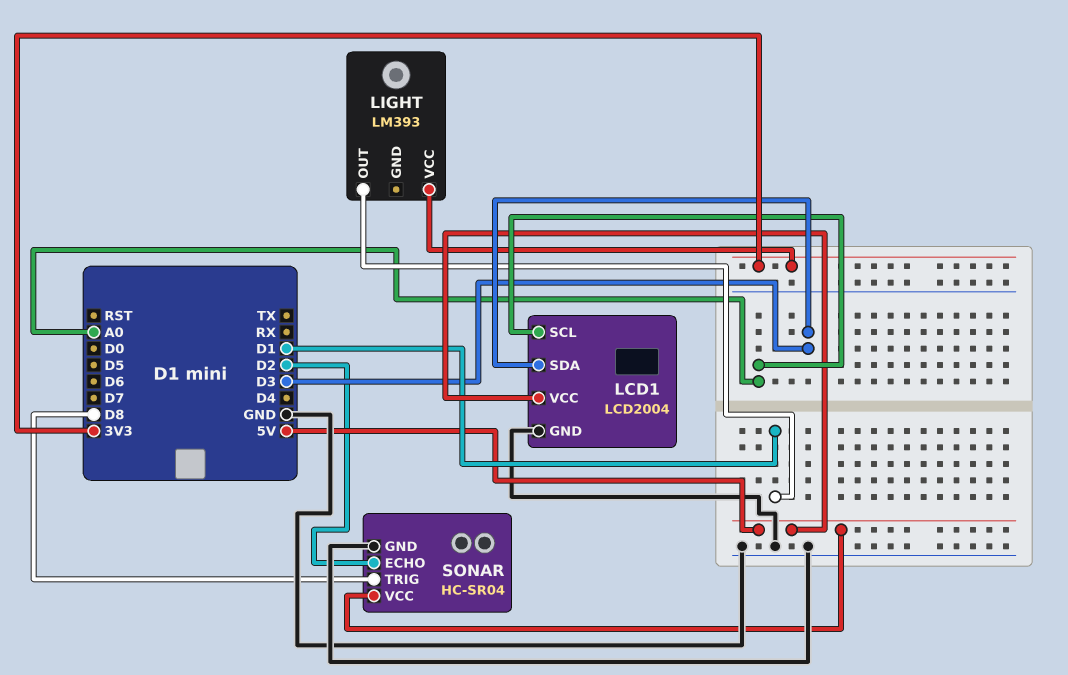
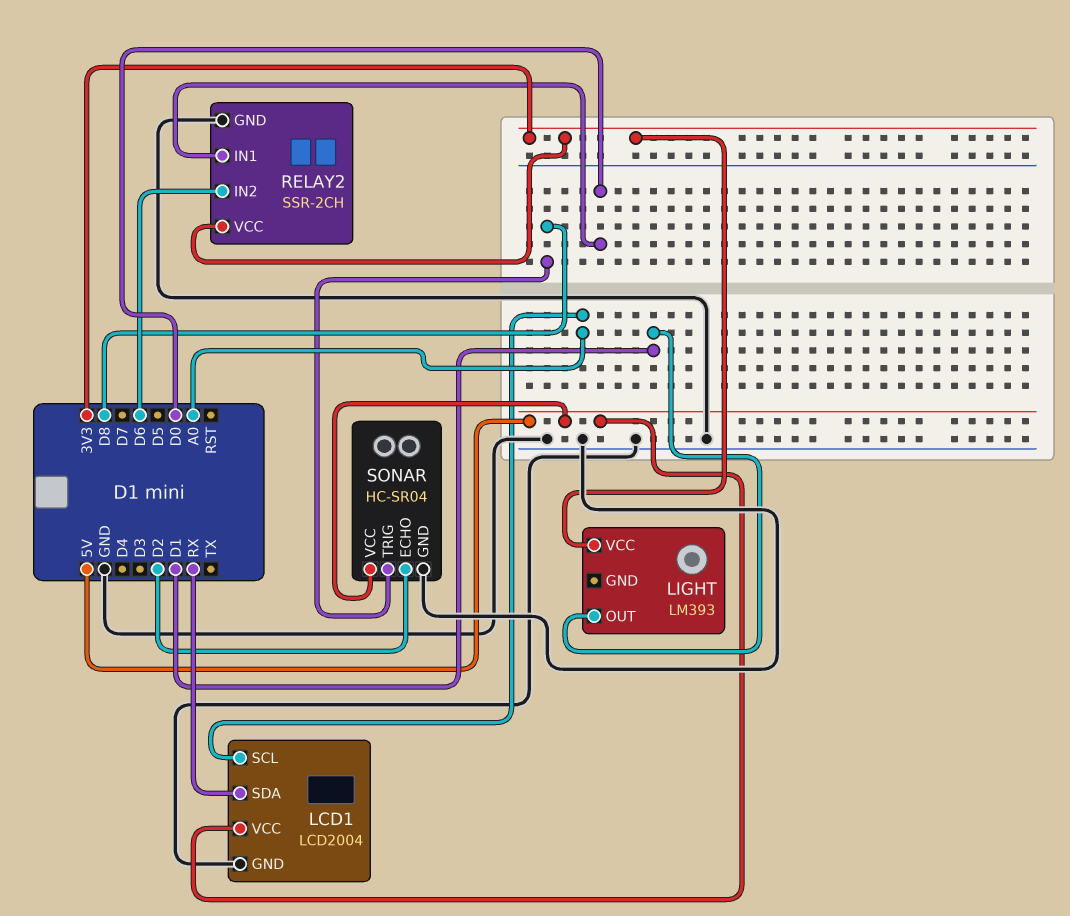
LCD1 pin SDA: D3 -> RX
RELAY2: none -> SSR-2CH
RELAY2 pin GND: none -> GND
RELAY2 pin IN1: none -> D0
RELAY2 pin IN2: none -> D6
RELAY2 pin VCC: none -> 3V3

